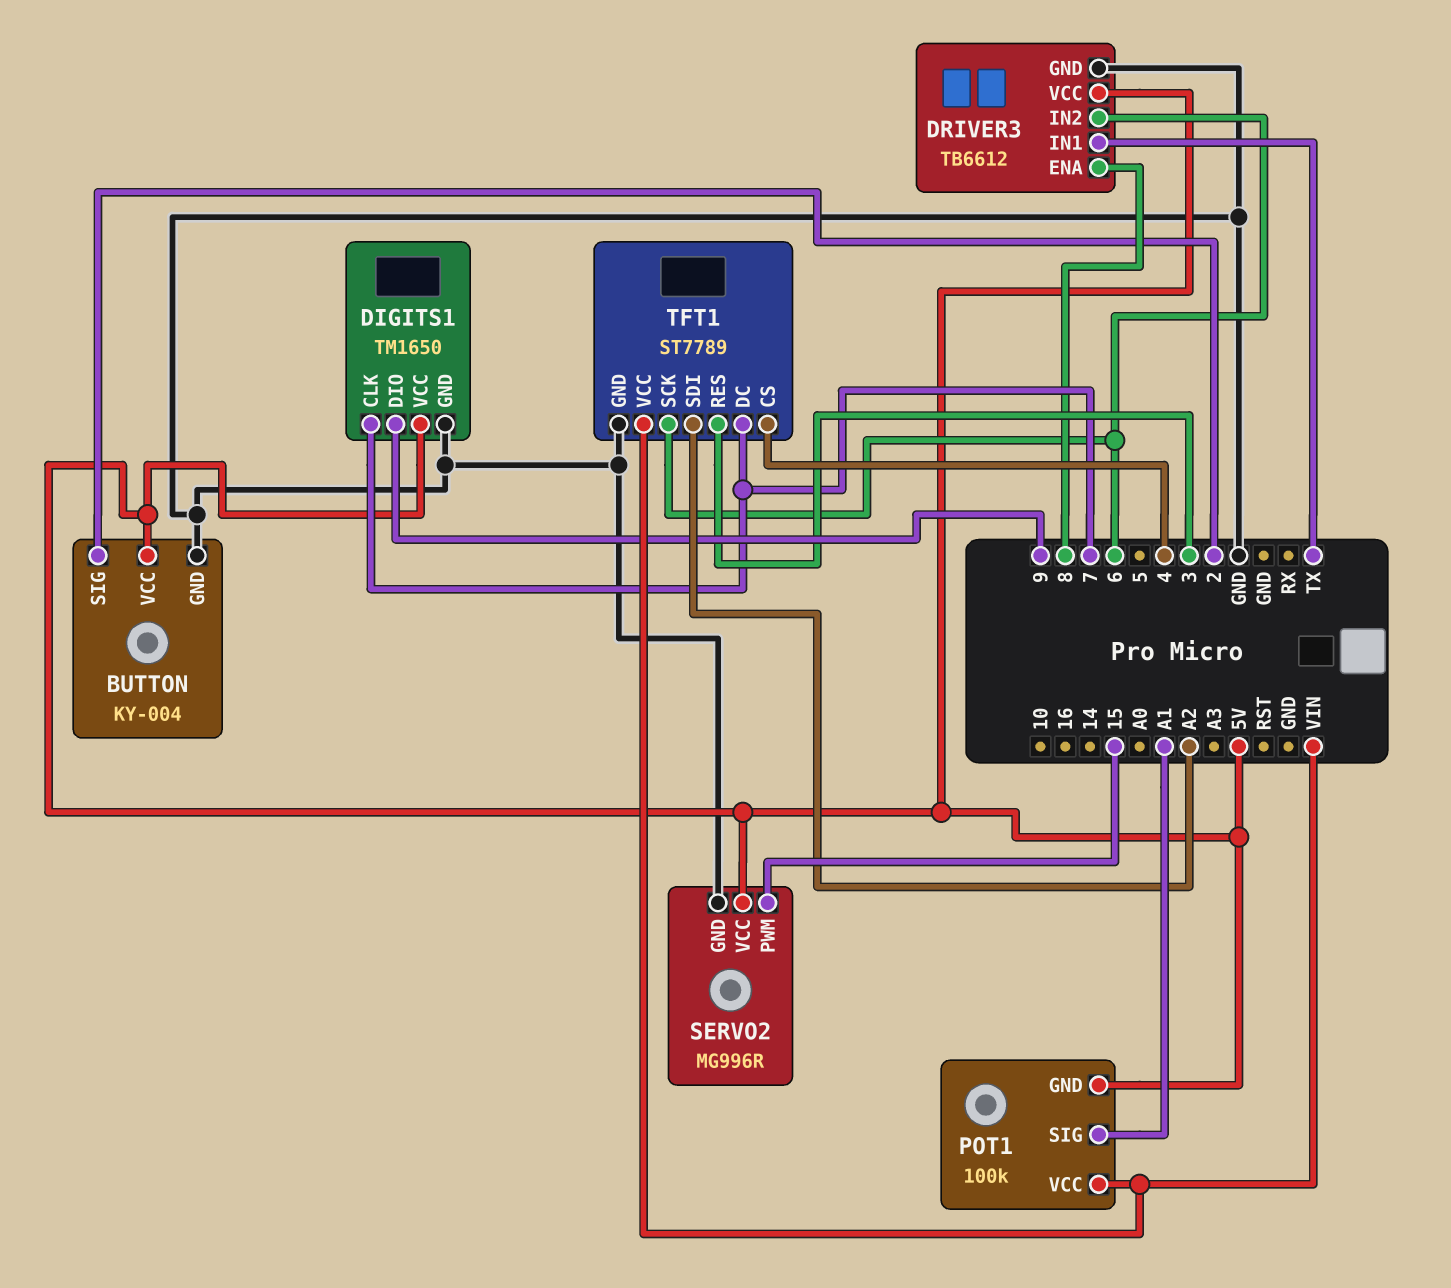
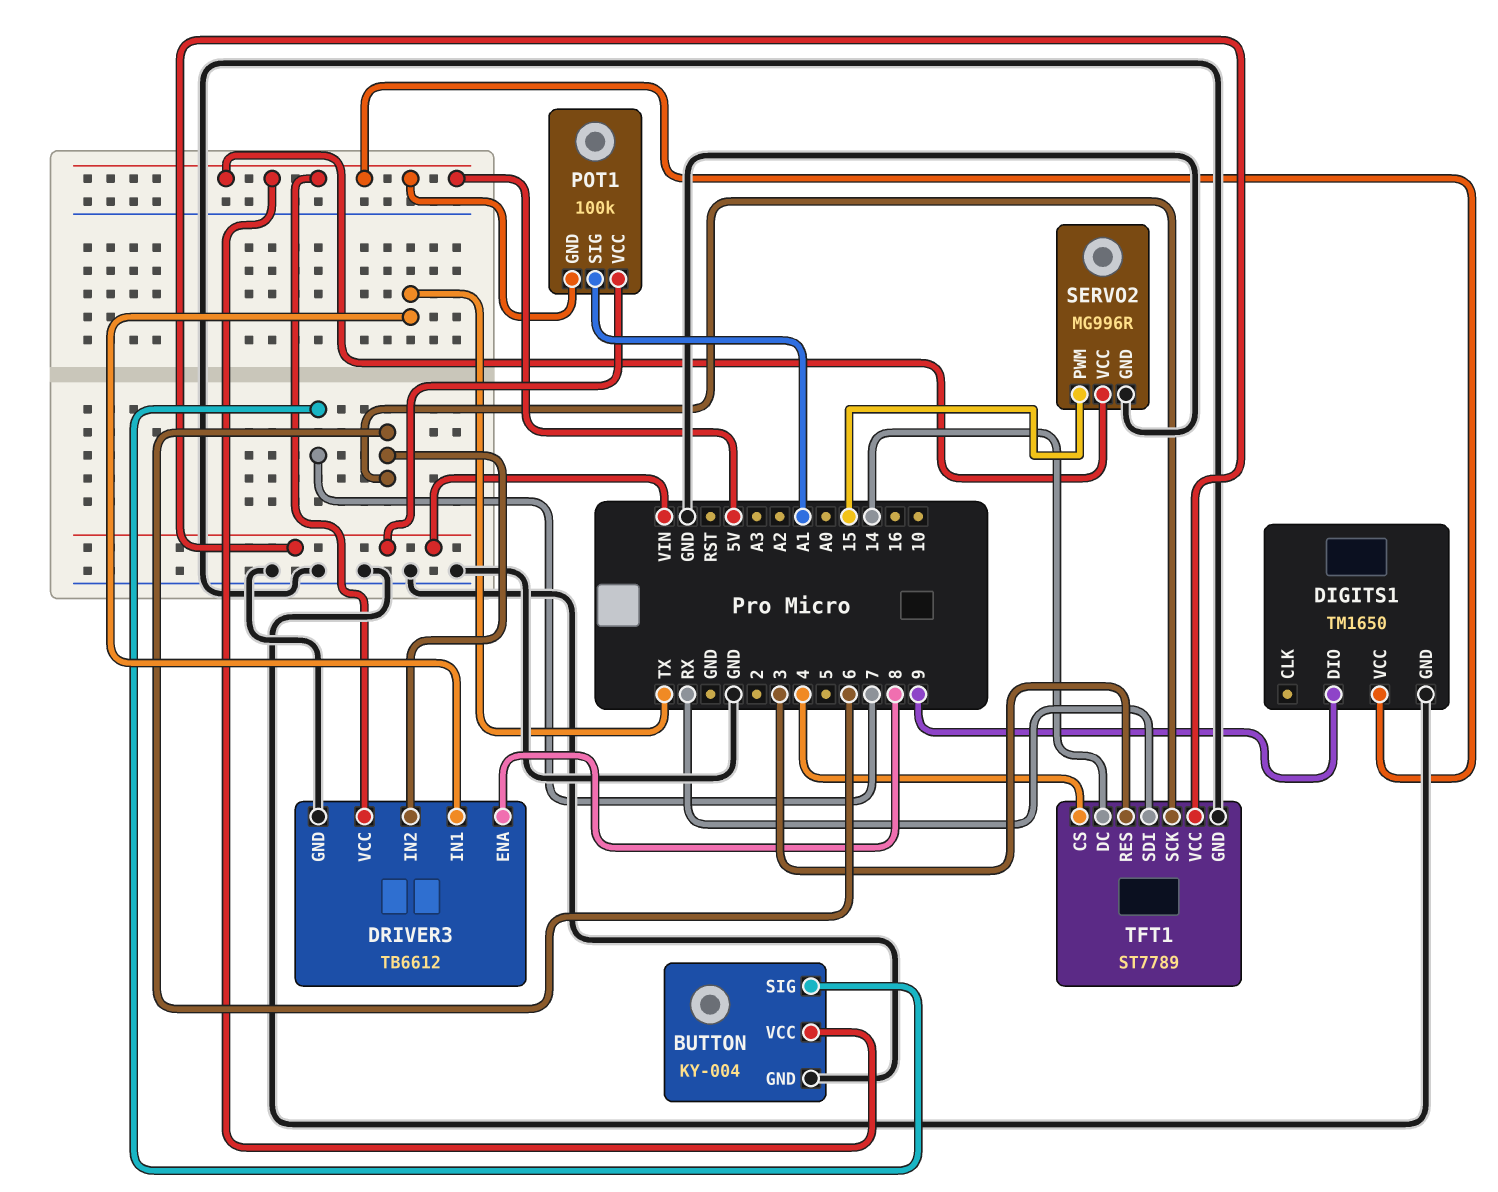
BUTTON pin SIG: 2 -> 7
DIGITS1 pin CLK: 7 -> none
TFT1 pin DC: 7 -> 14
TFT1 pin SDI: A2 -> RX

